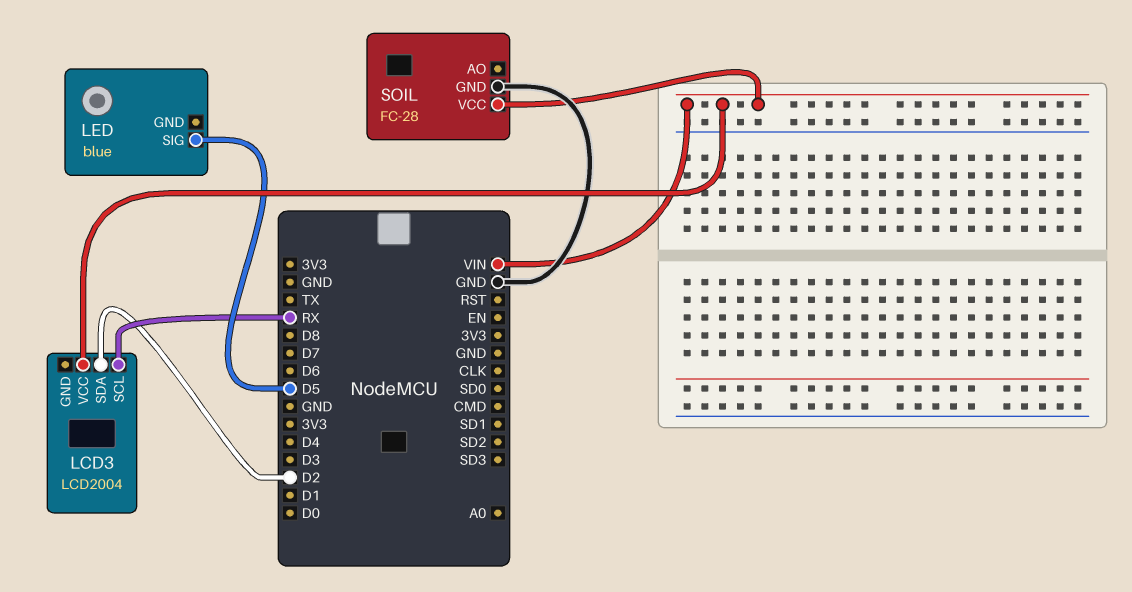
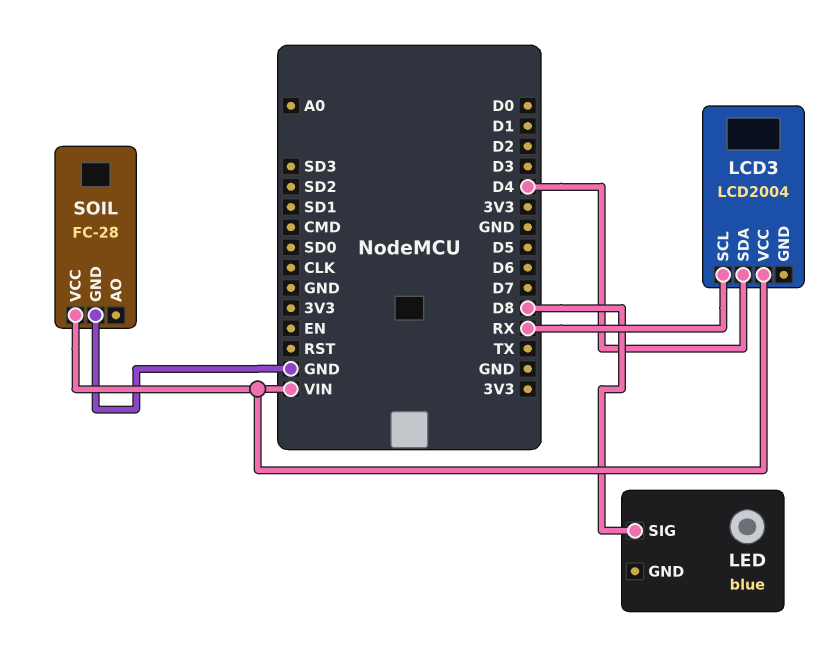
LCD3 pin SDA: D2 -> D4
LED pin SIG: D5 -> D8

